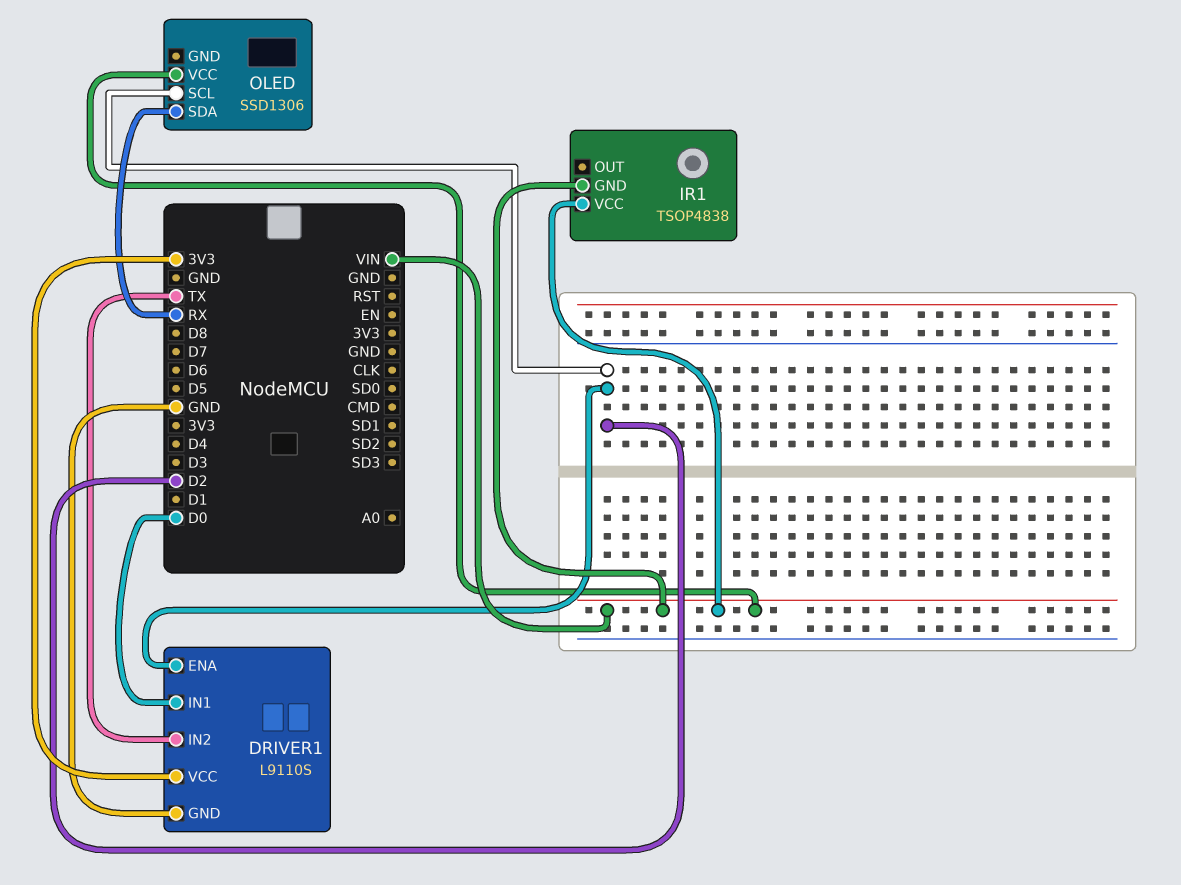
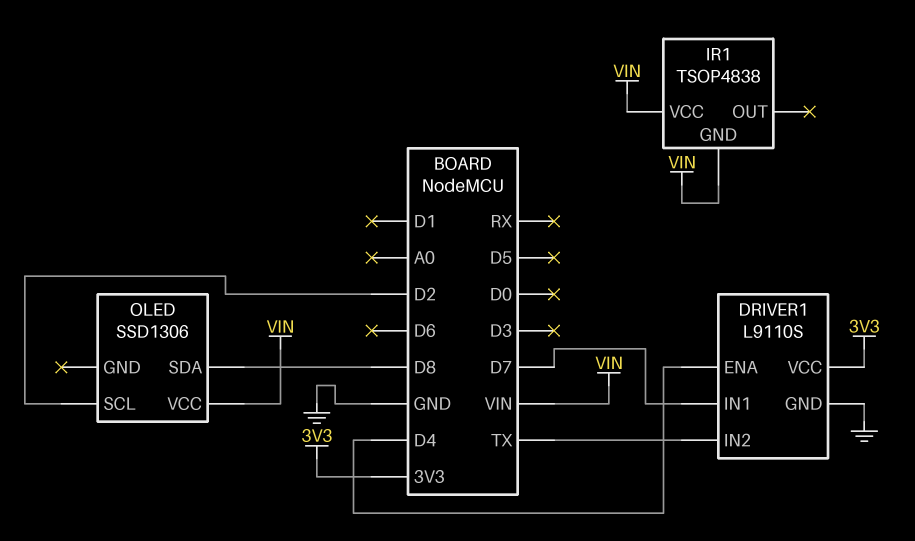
DRIVER1 pin ENA: D2 -> D4
DRIVER1 pin IN1: D0 -> D7
OLED pin SDA: RX -> D8

